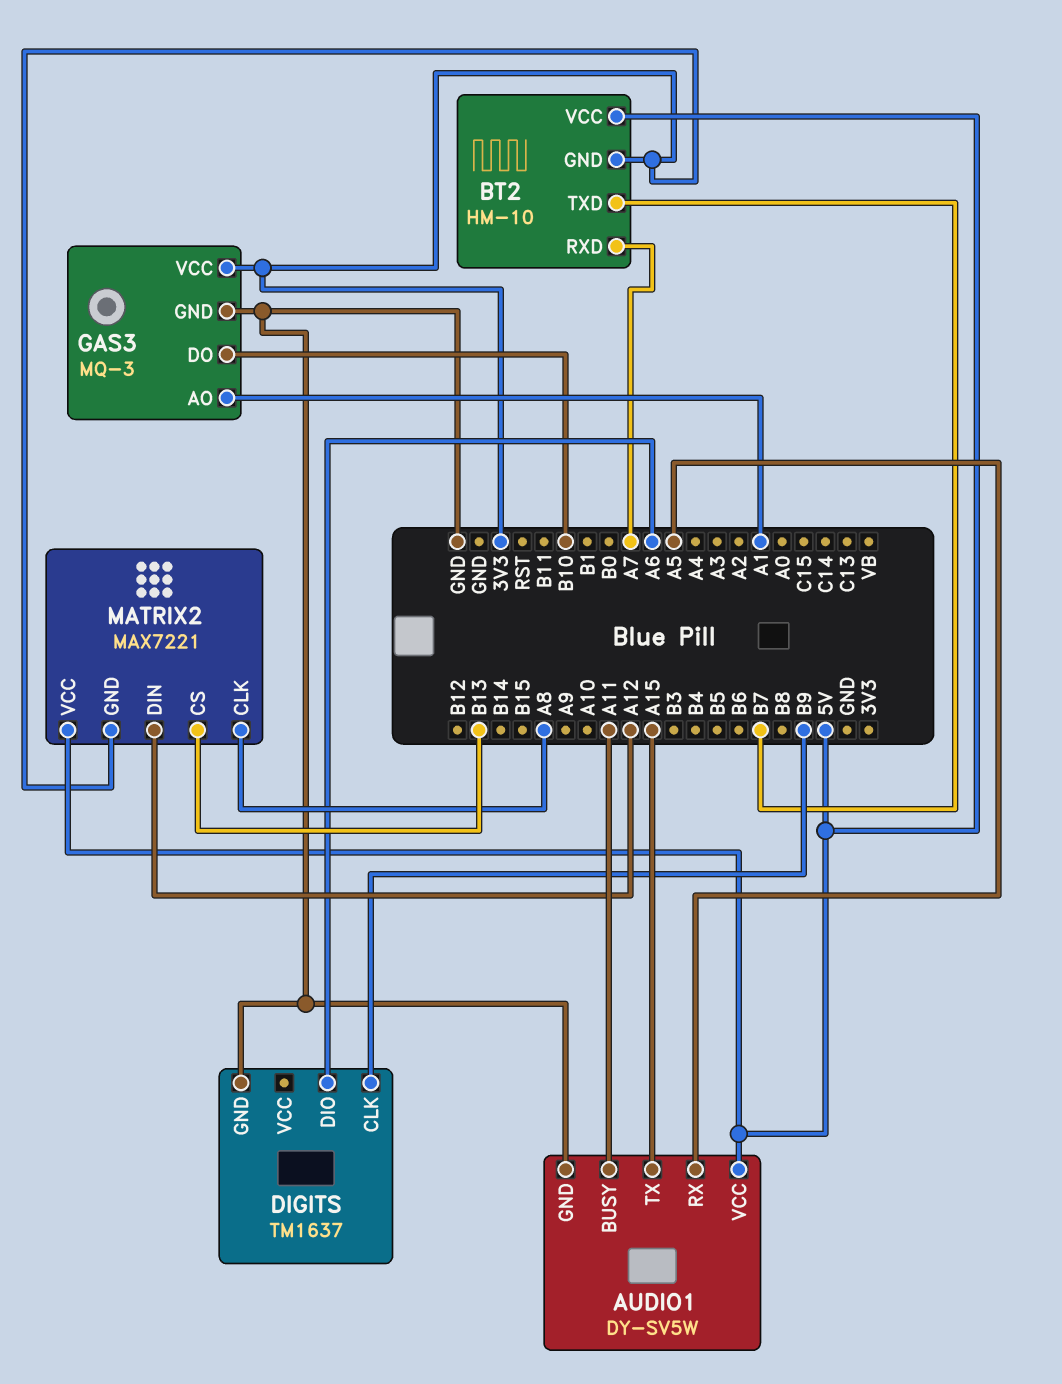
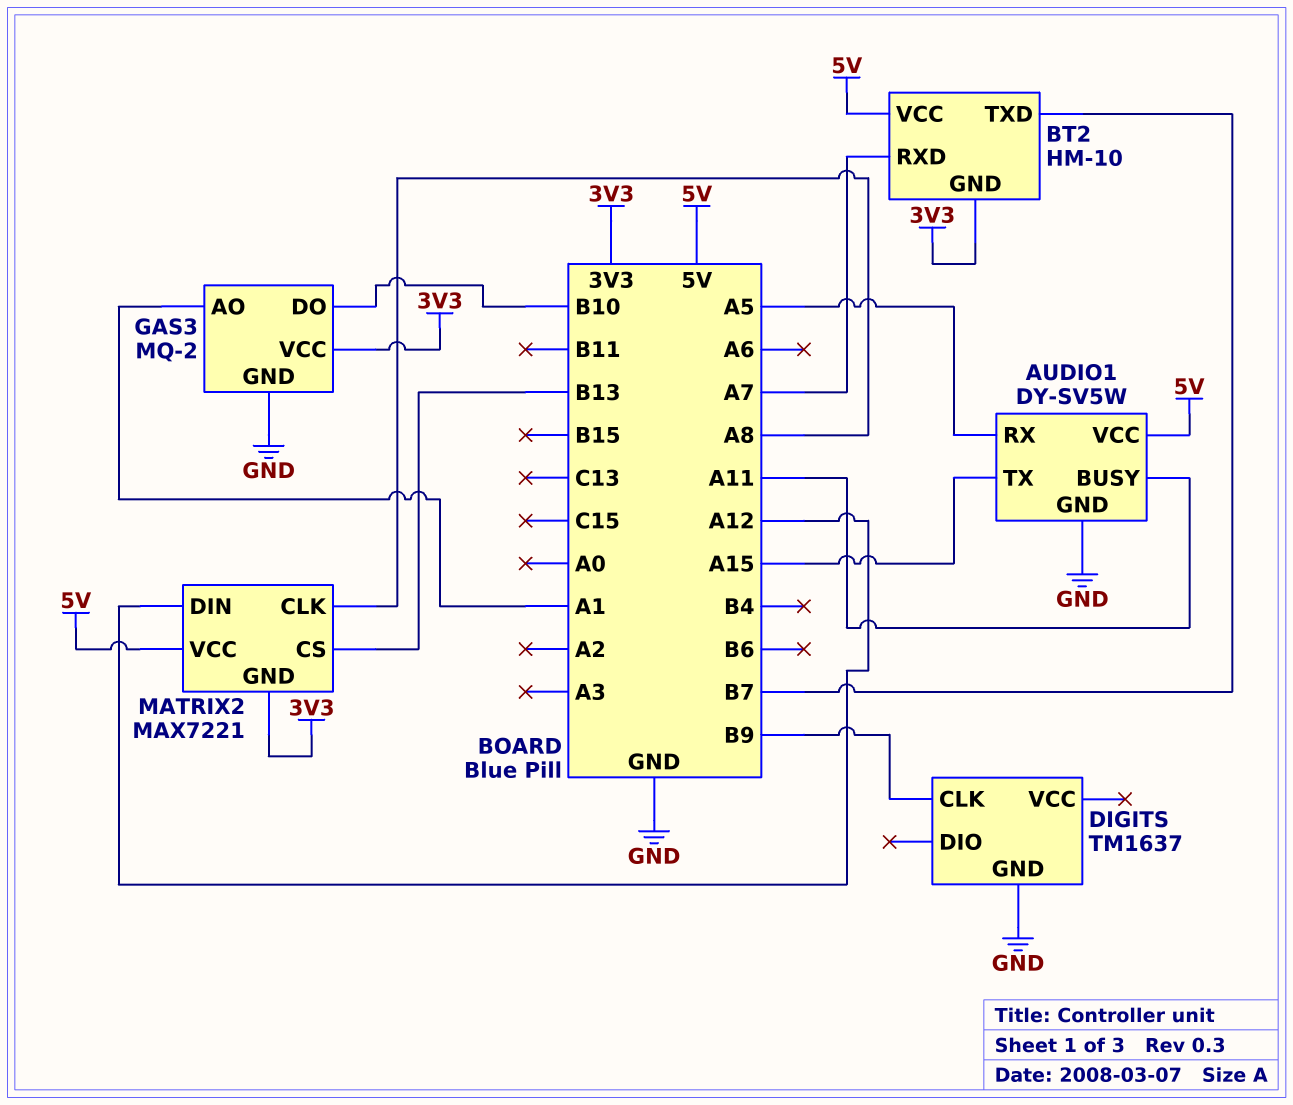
DIGITS pin DIO: A6 -> none
GAS3: MQ-3 -> MQ-2

